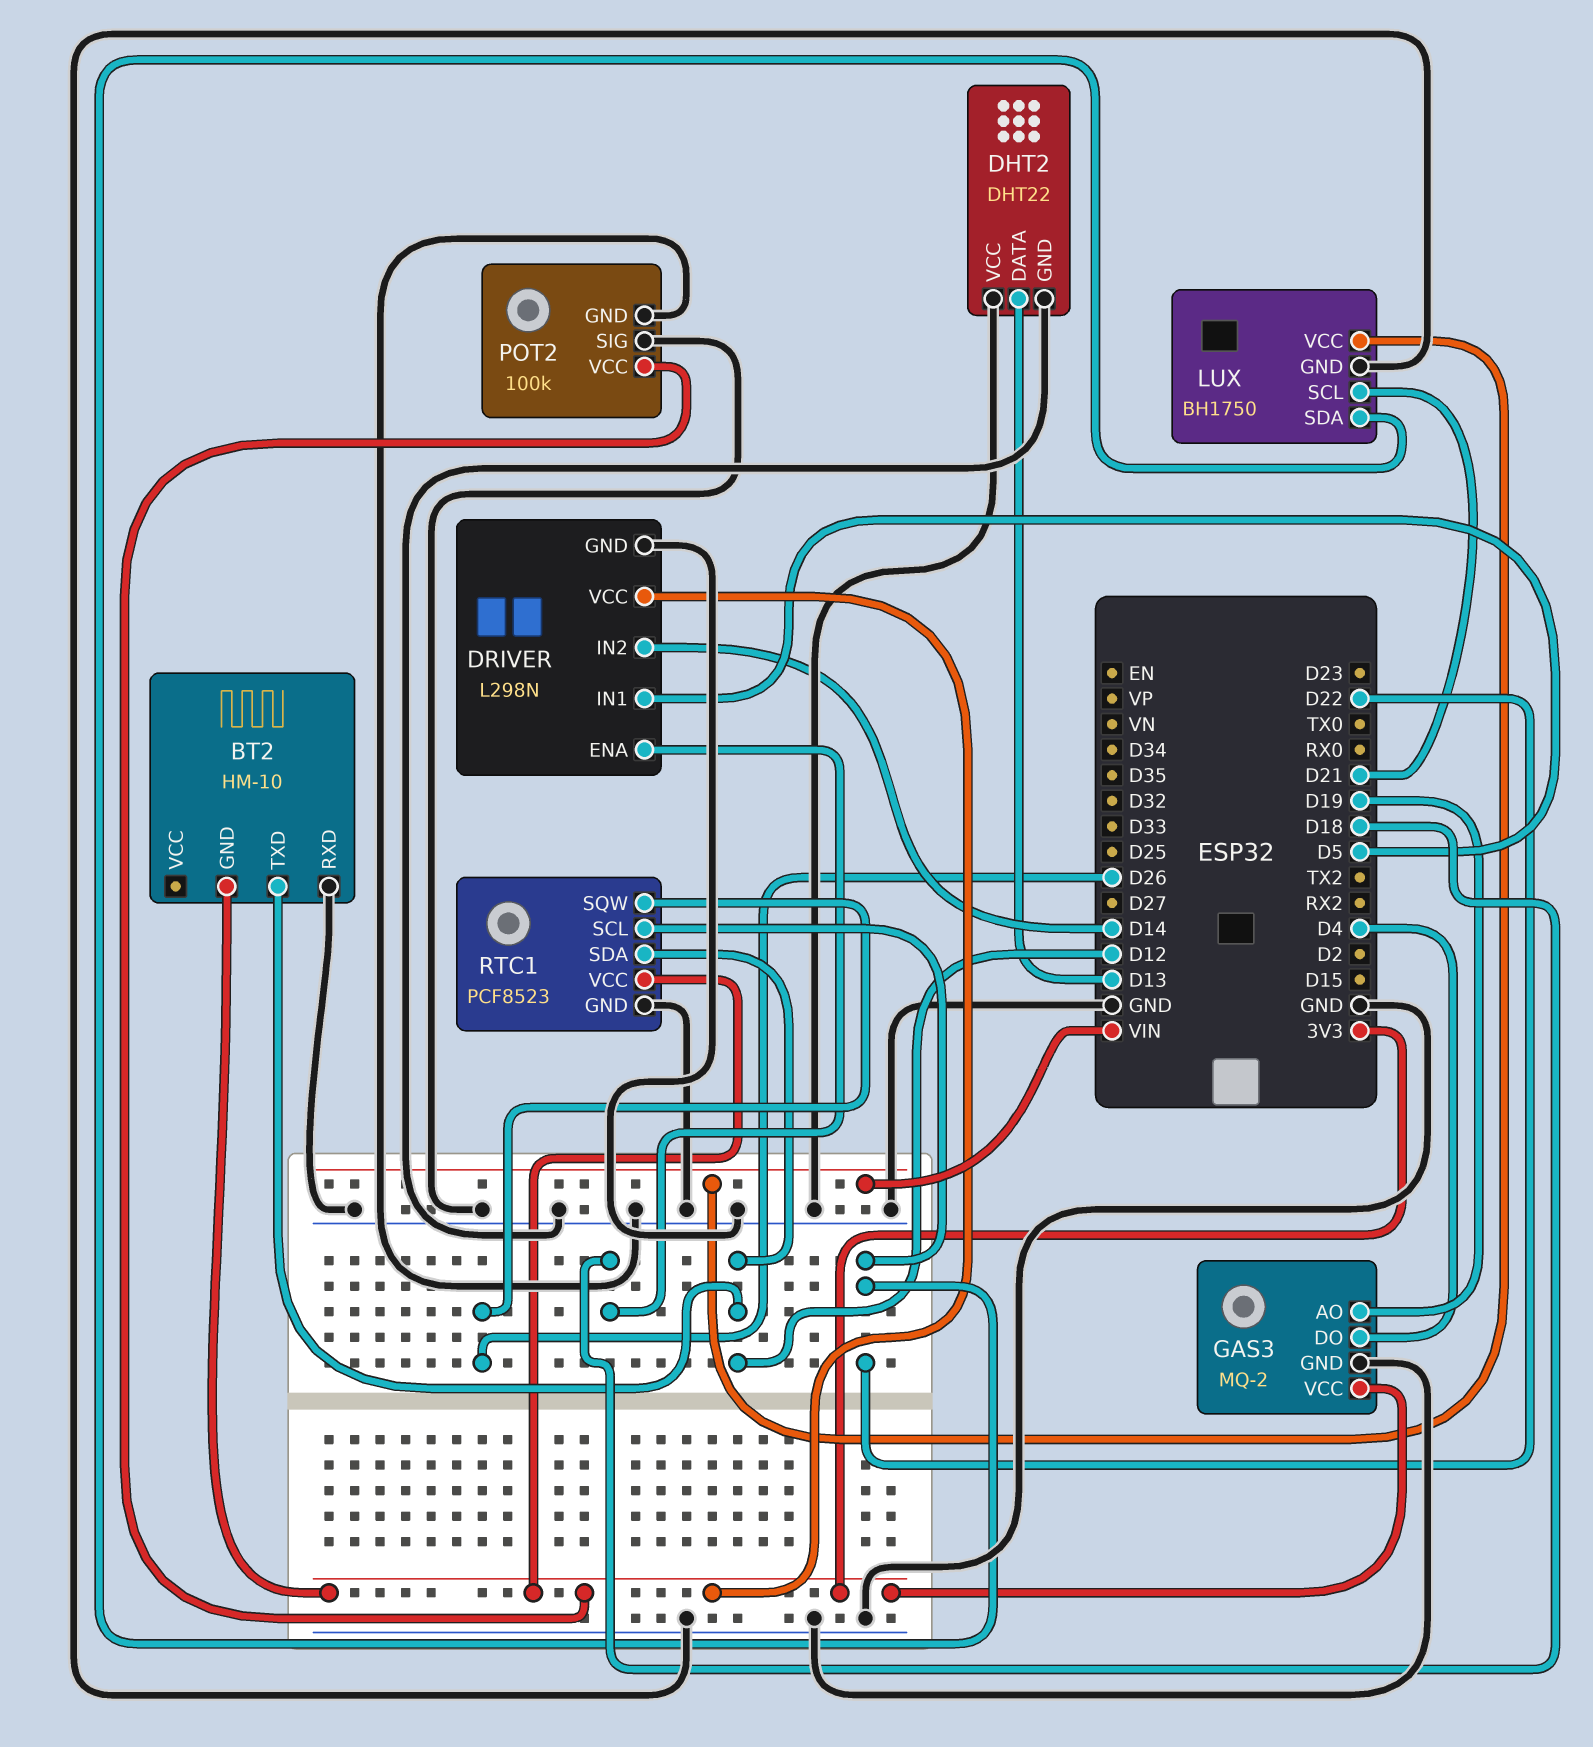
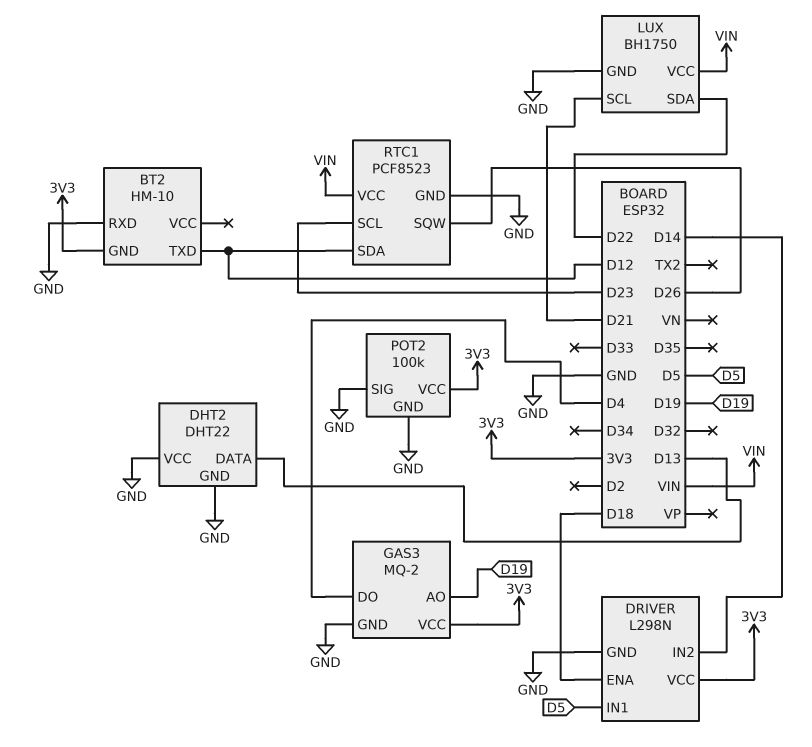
RTC1 pin SCL: D22 -> D23
RTC1 pin VCC: 3V3 -> VIN

